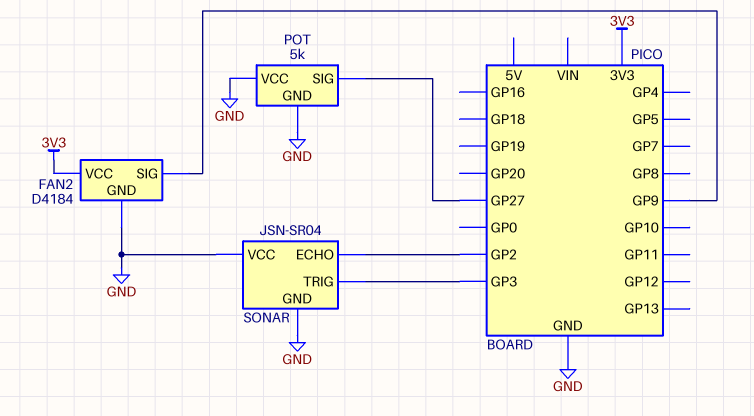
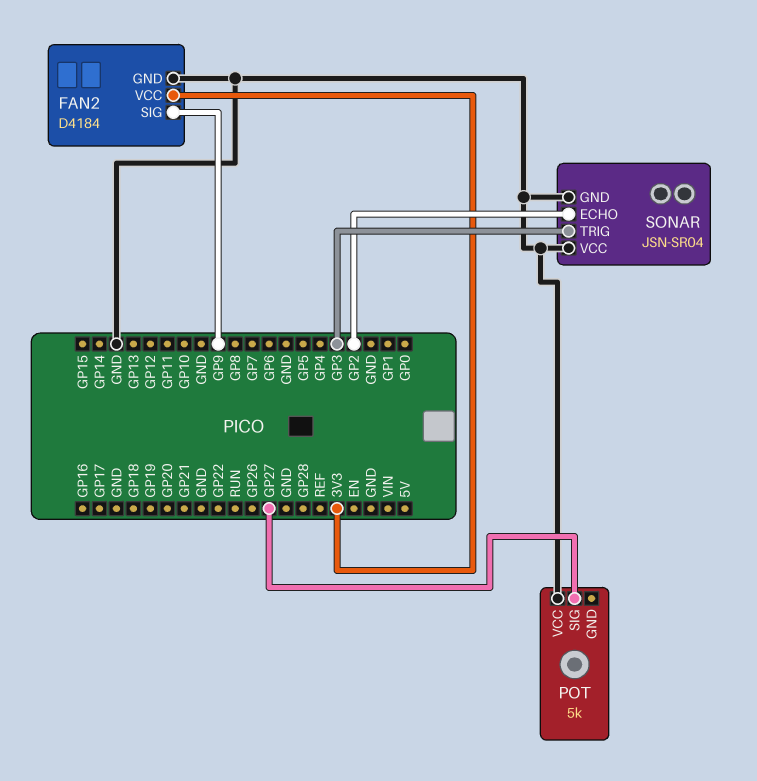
POT pin GND: GND -> none

